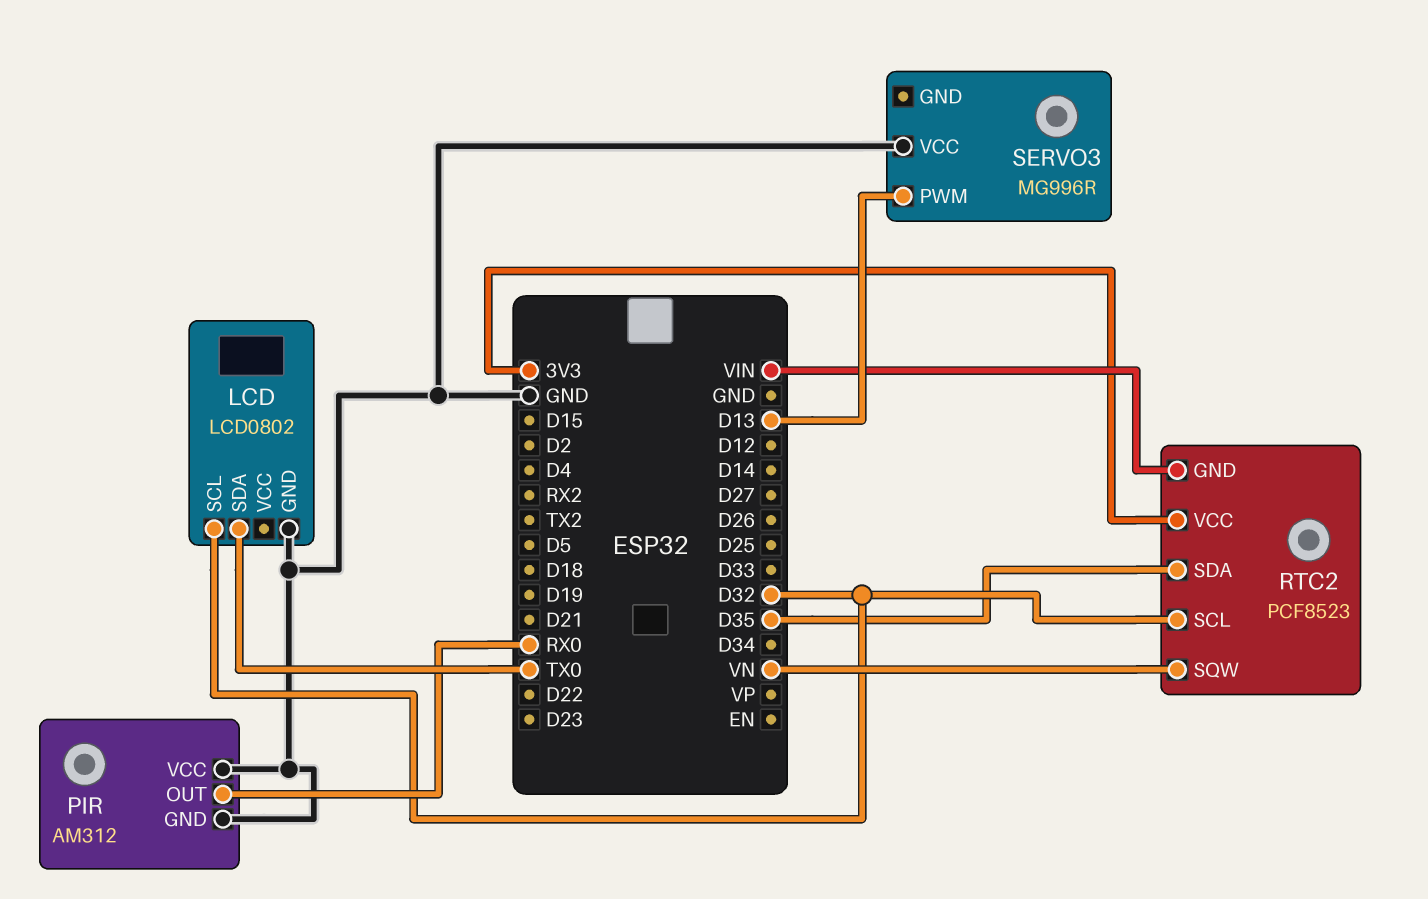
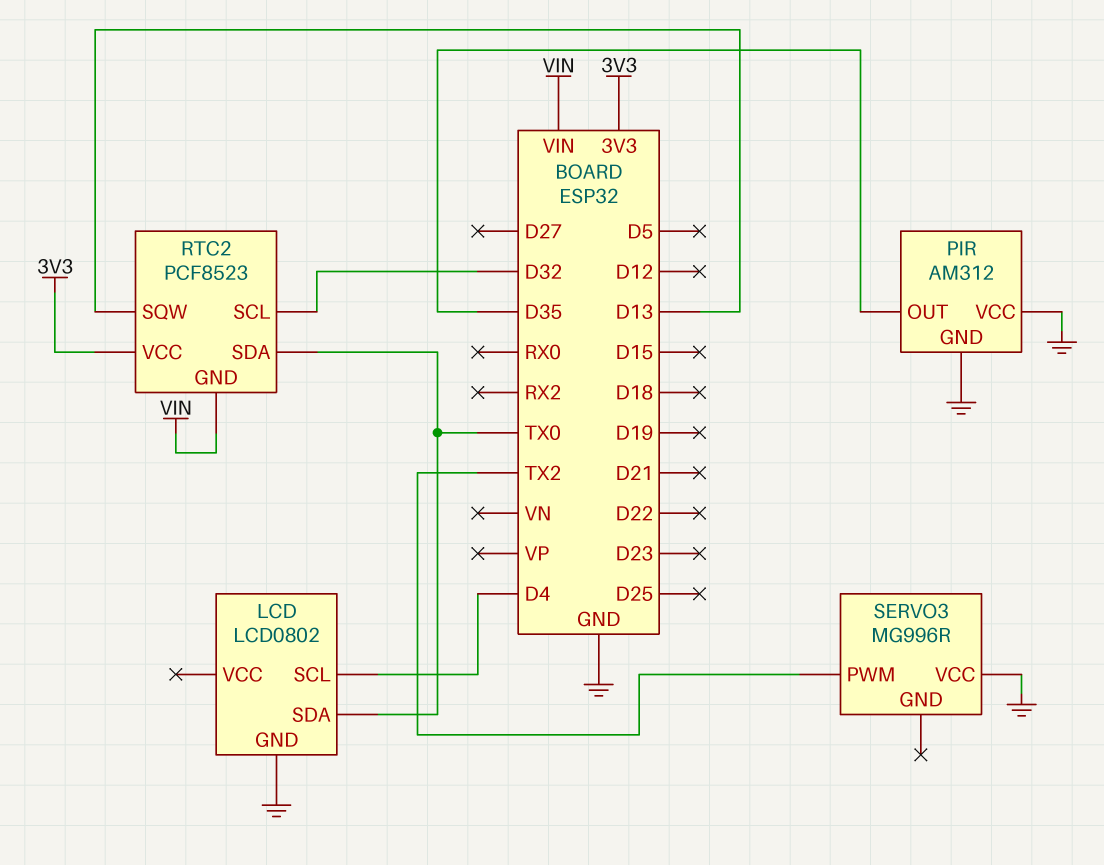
LCD pin SCL: D32 -> D4
PIR pin OUT: RX0 -> D35
RTC2 pin SDA: D35 -> TX0
RTC2 pin SQW: VN -> D13
SERVO3 pin PWM: D13 -> TX2

